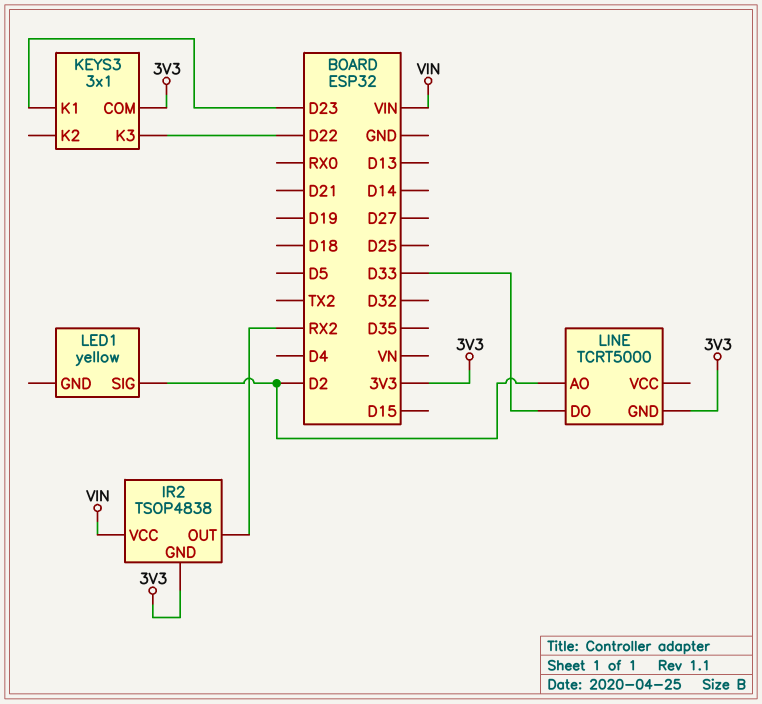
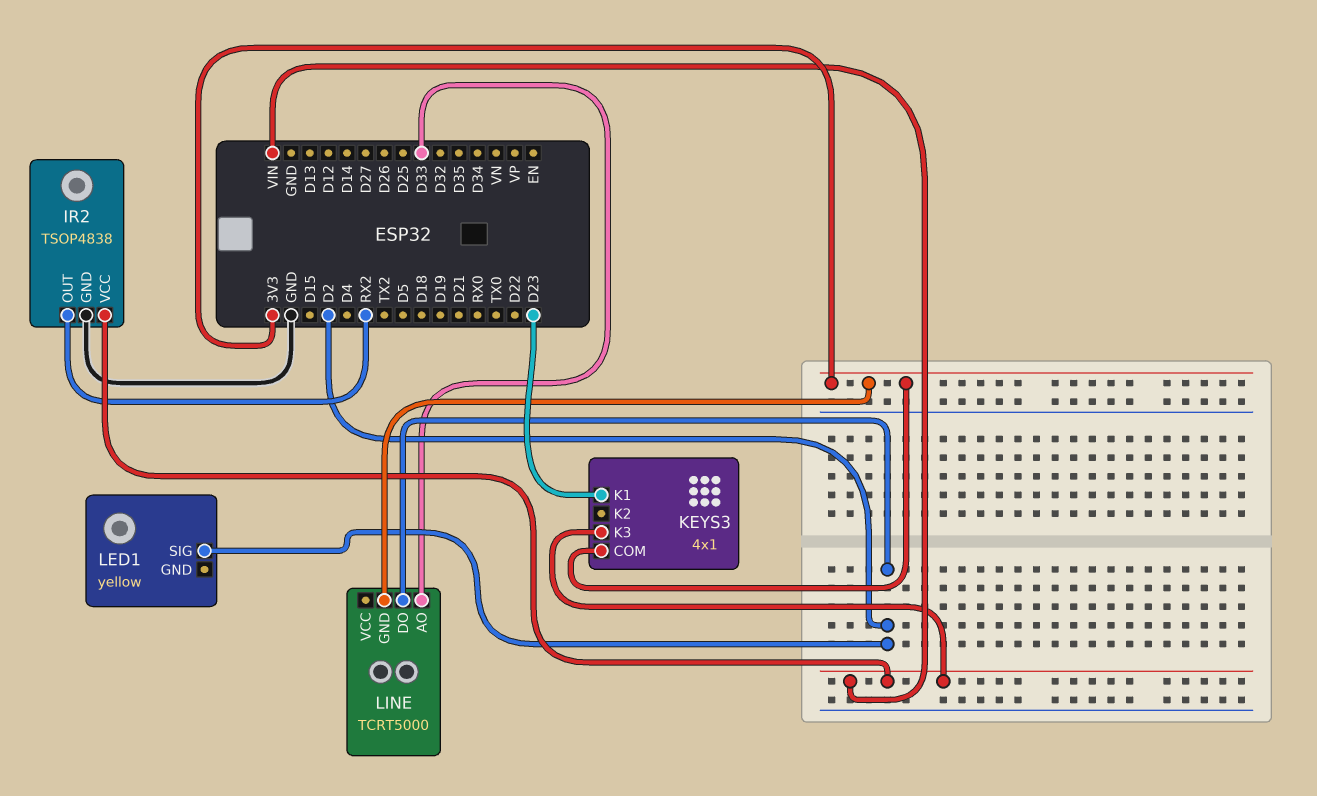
IR2 pin GND: 3V3 -> GND
KEYS3: 3x1 -> 4x1
KEYS3 pin K3: D22 -> VIN
LINE pin AO: D2 -> D33
LINE pin DO: D33 -> D2

